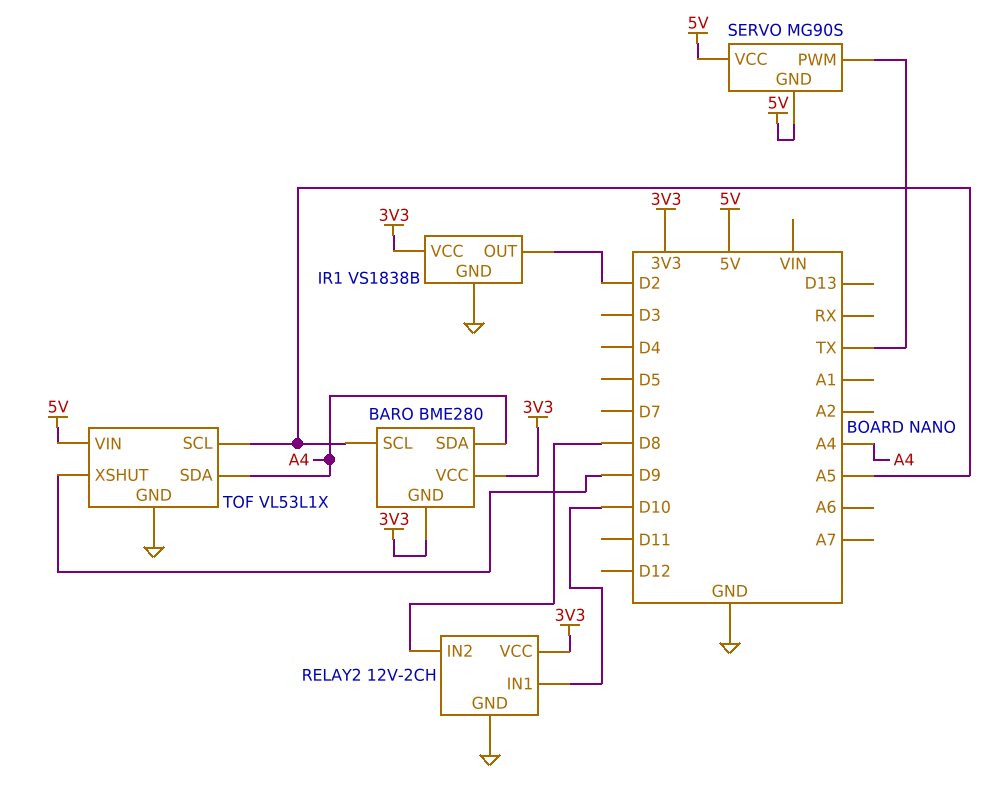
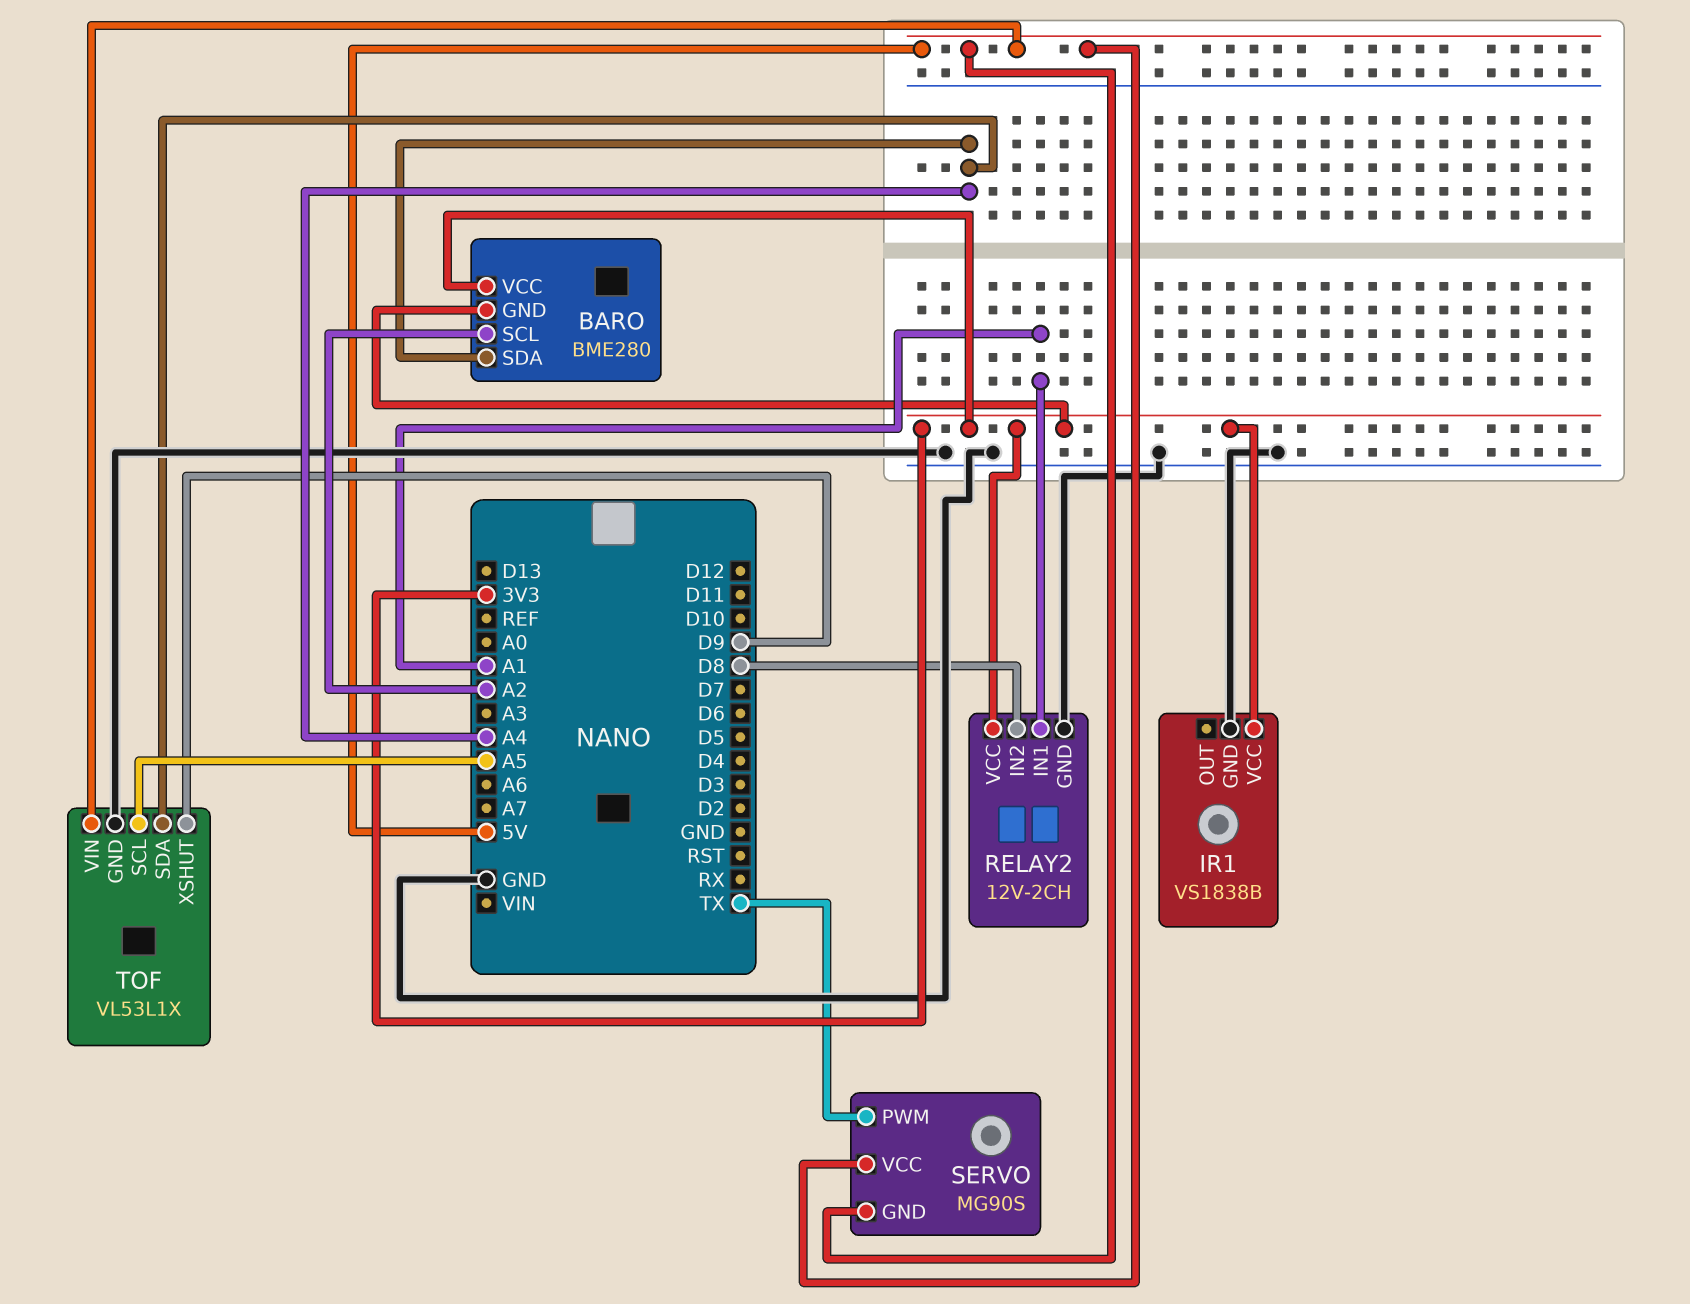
BARO pin SCL: A5 -> A2
IR1 pin OUT: D2 -> none
RELAY2 pin IN1: D10 -> A1

